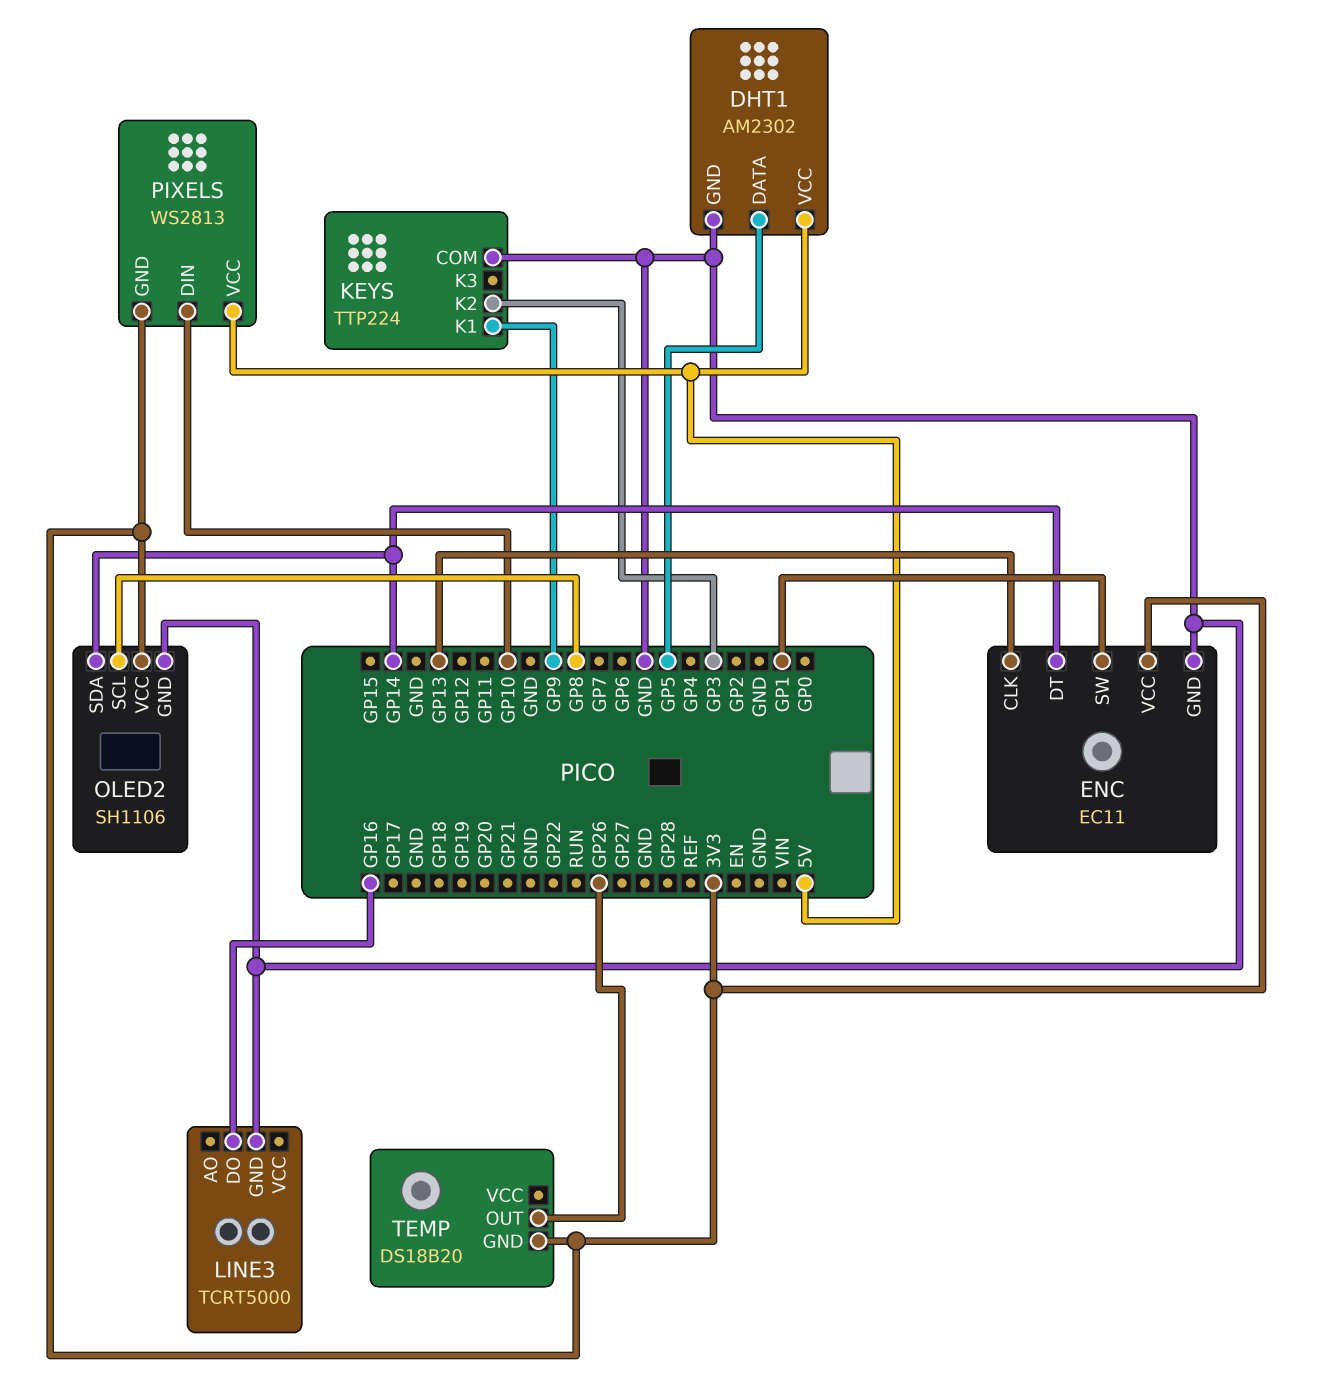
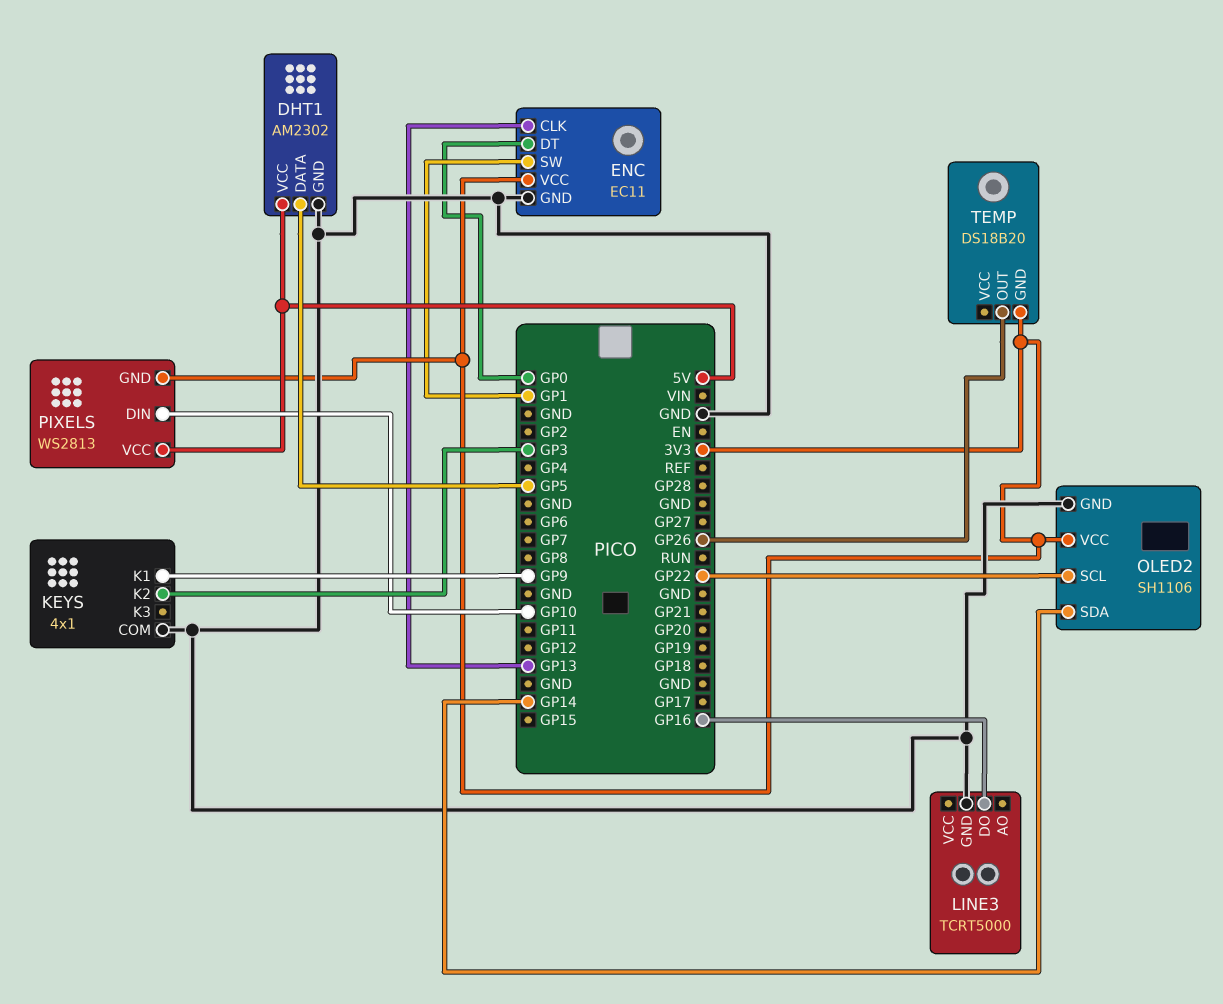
ENC pin DT: GP14 -> GP0
KEYS: TTP224 -> 4x1
OLED2 pin SCL: GP8 -> GP22

